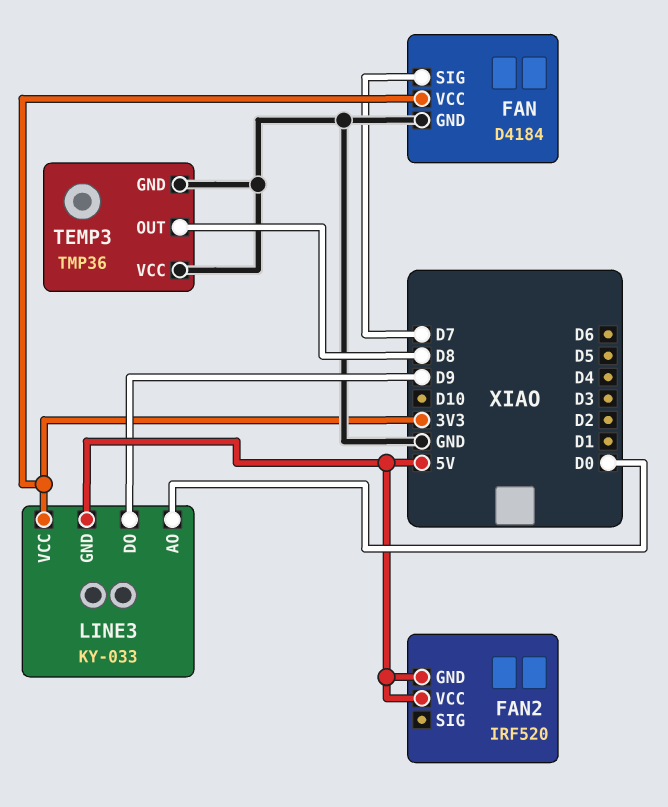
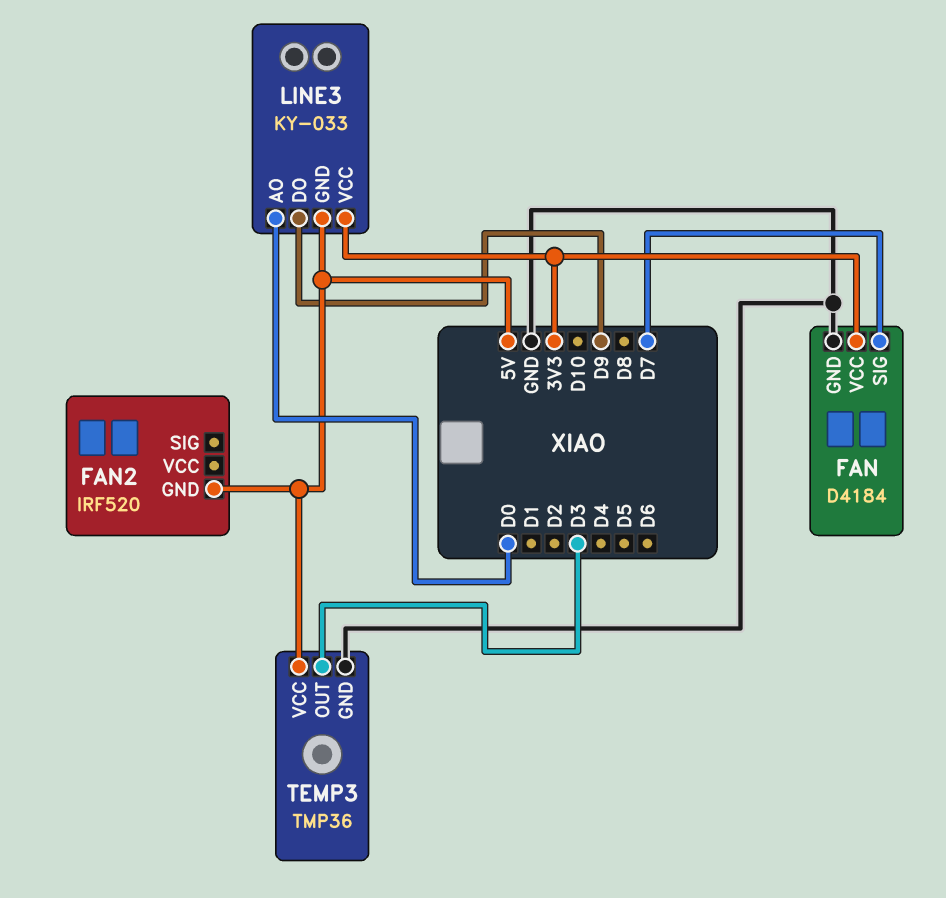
FAN2 pin VCC: 5V -> none
TEMP3 pin OUT: D8 -> D3
TEMP3 pin VCC: GND -> 5V

